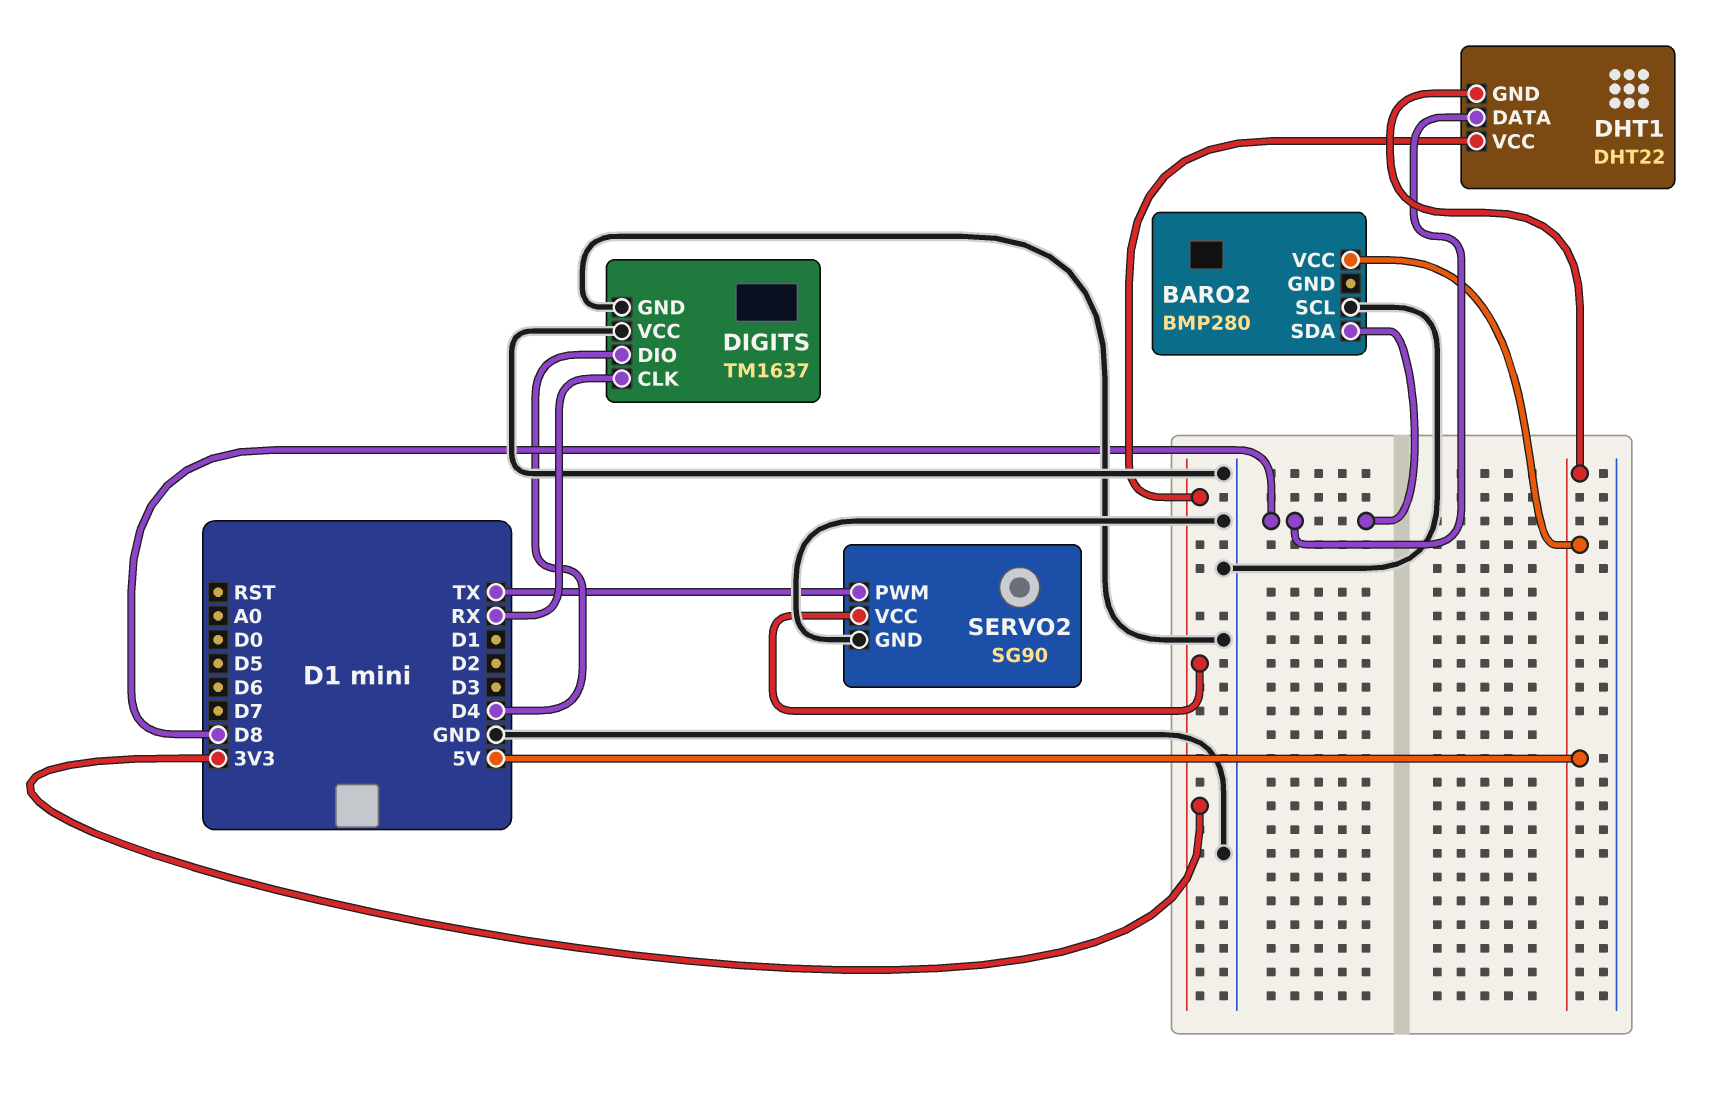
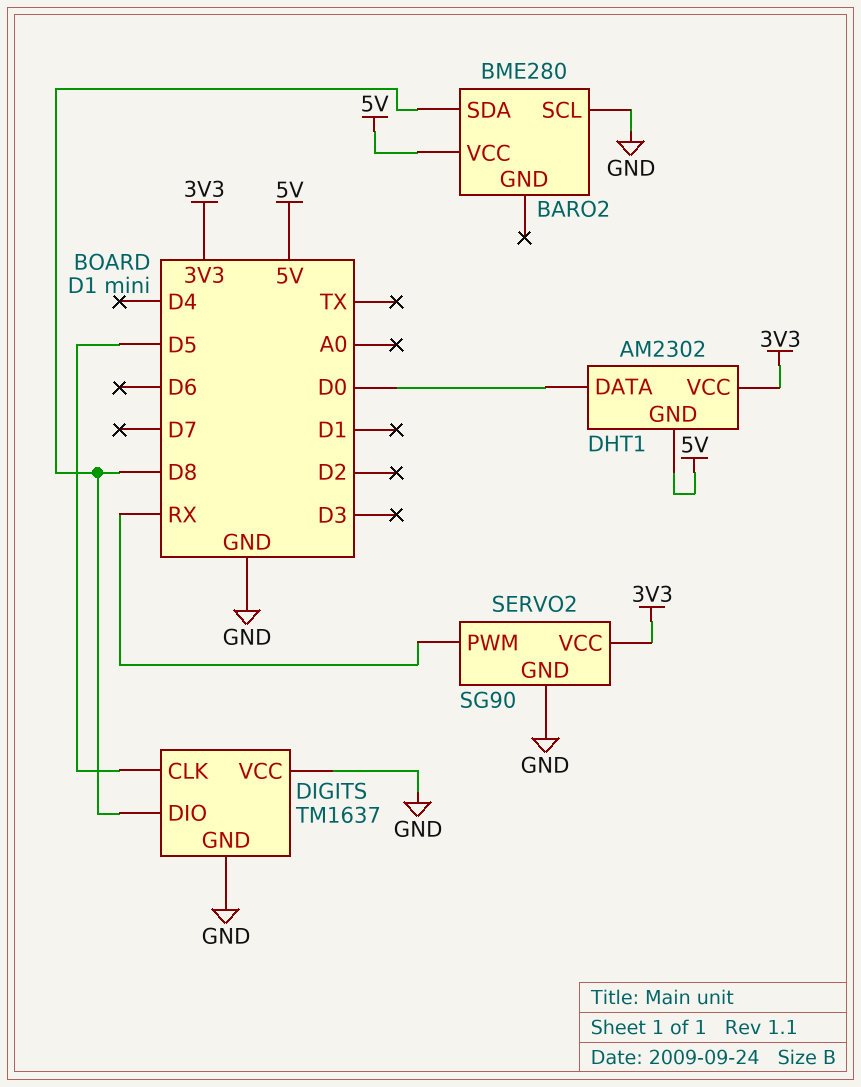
BARO2: BMP280 -> BME280
DHT1: DHT22 -> AM2302
DHT1 pin DATA: D8 -> D0
DIGITS pin CLK: RX -> D5
DIGITS pin DIO: D4 -> D8
SERVO2 pin PWM: TX -> RX

